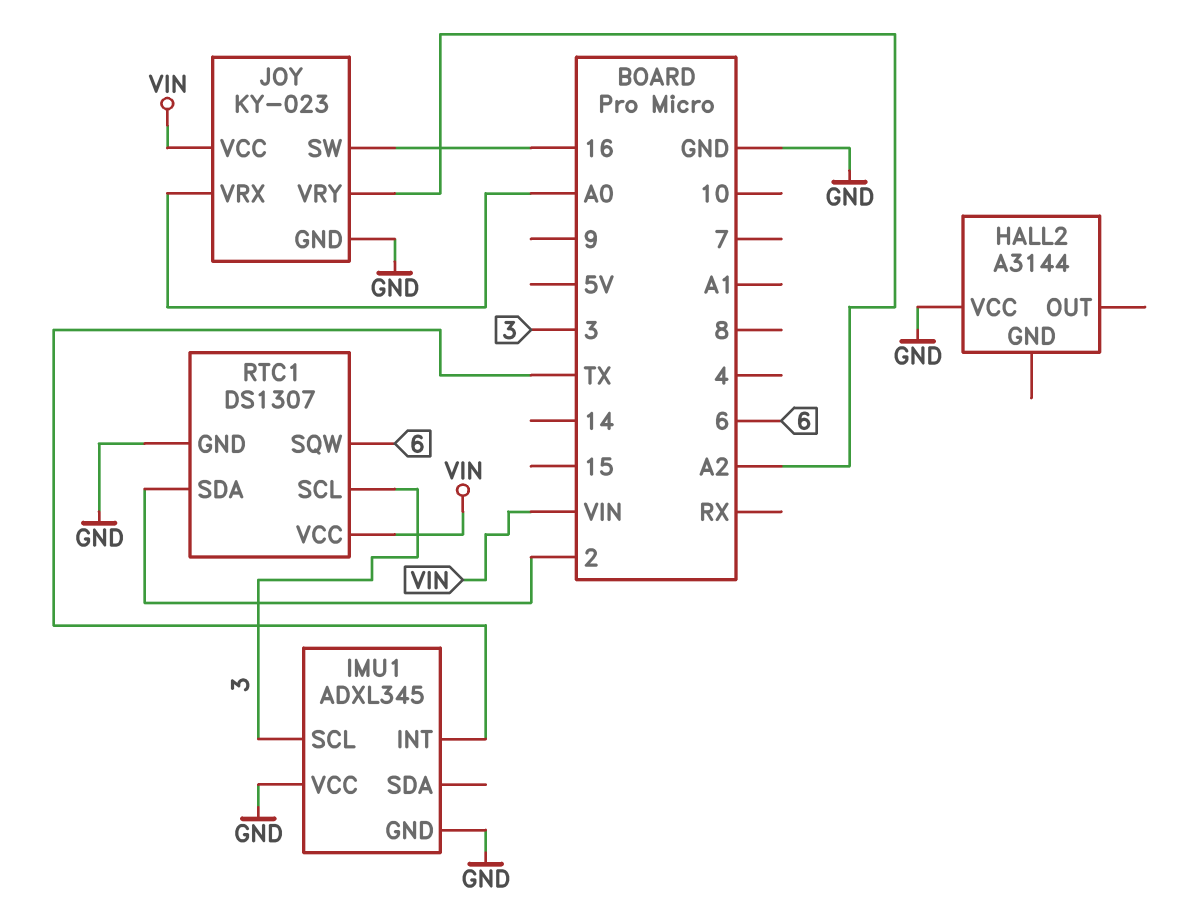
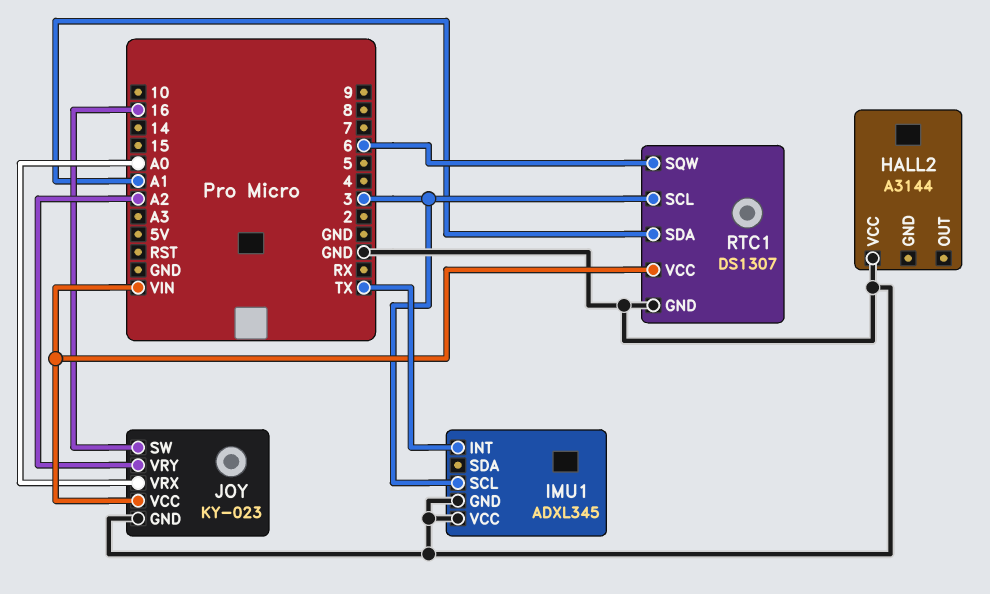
RTC1 pin SDA: 2 -> A1

